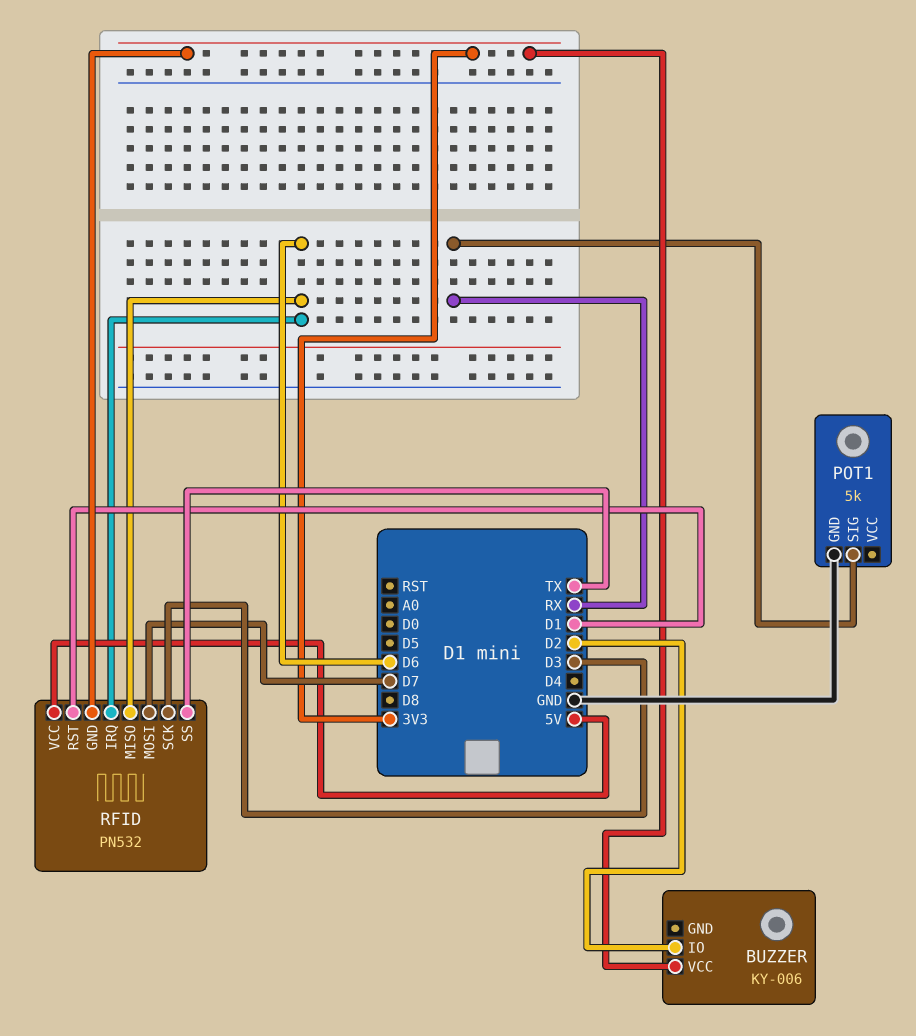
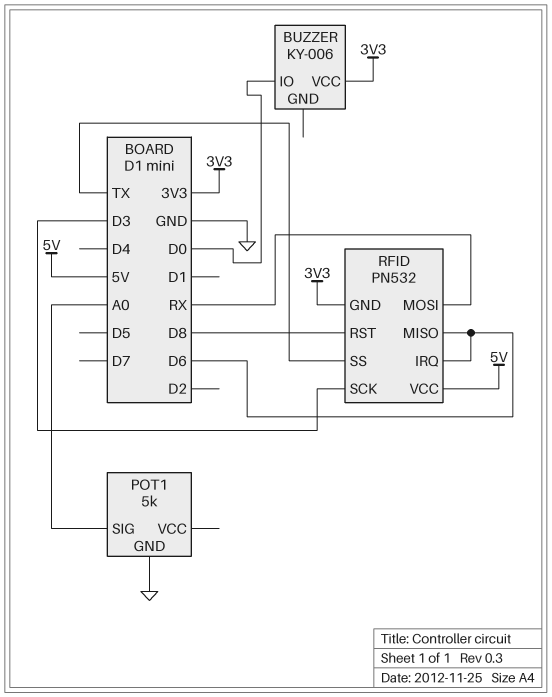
BUZZER pin IO: D2 -> D0
POT1 pin SIG: RX -> A0
RFID pin MOSI: D7 -> RX
RFID pin RST: D1 -> D8

